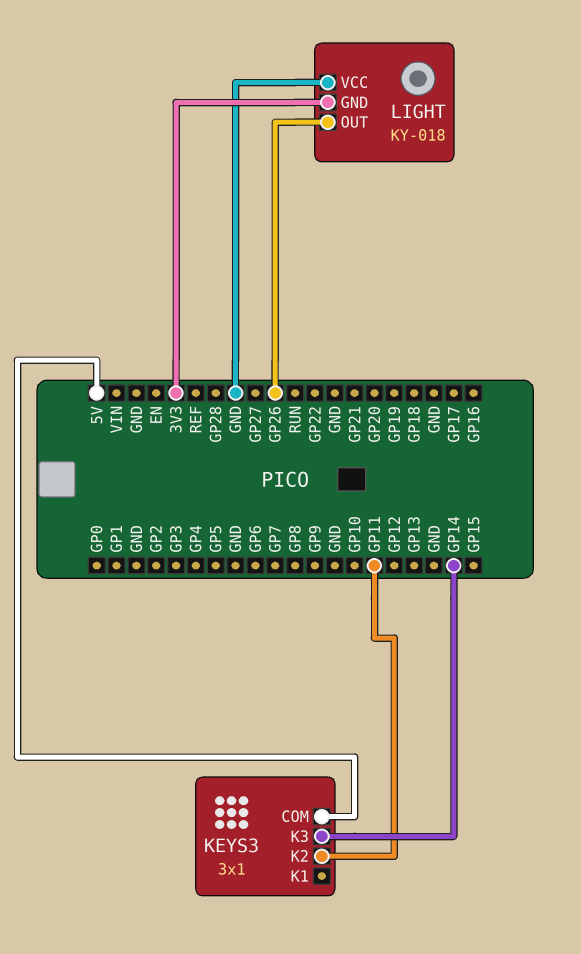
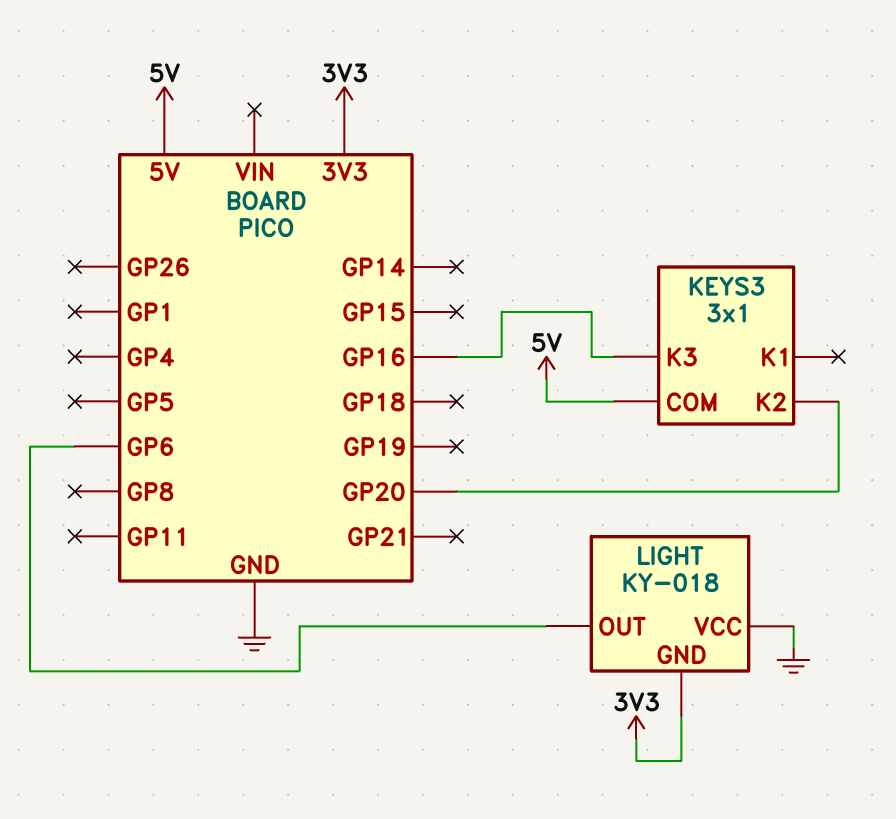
KEYS3 pin K2: GP11 -> GP20
KEYS3 pin K3: GP14 -> GP16
LIGHT pin OUT: GP26 -> GP6

